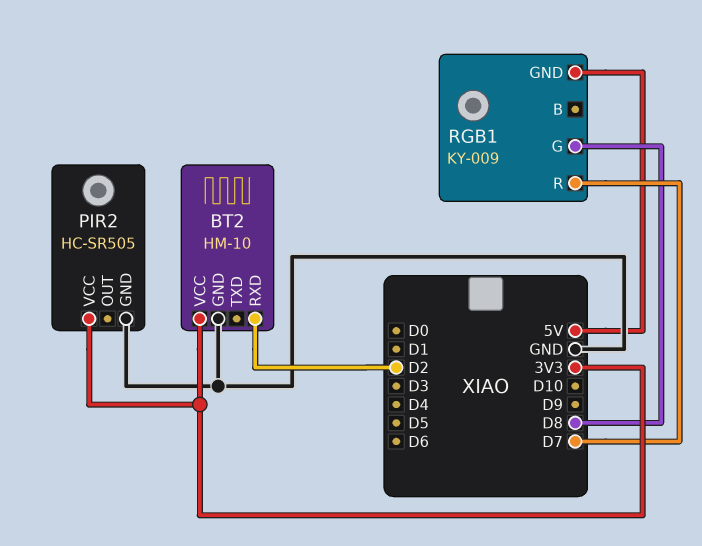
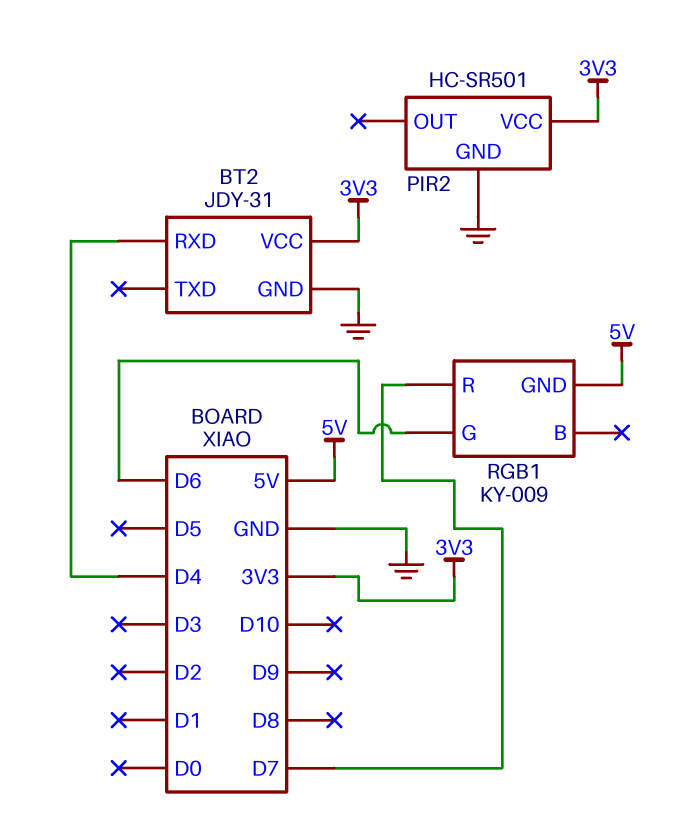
BT2: HM-10 -> JDY-31
BT2 pin RXD: D2 -> D4
PIR2: HC-SR505 -> HC-SR501
RGB1 pin G: D8 -> D6

